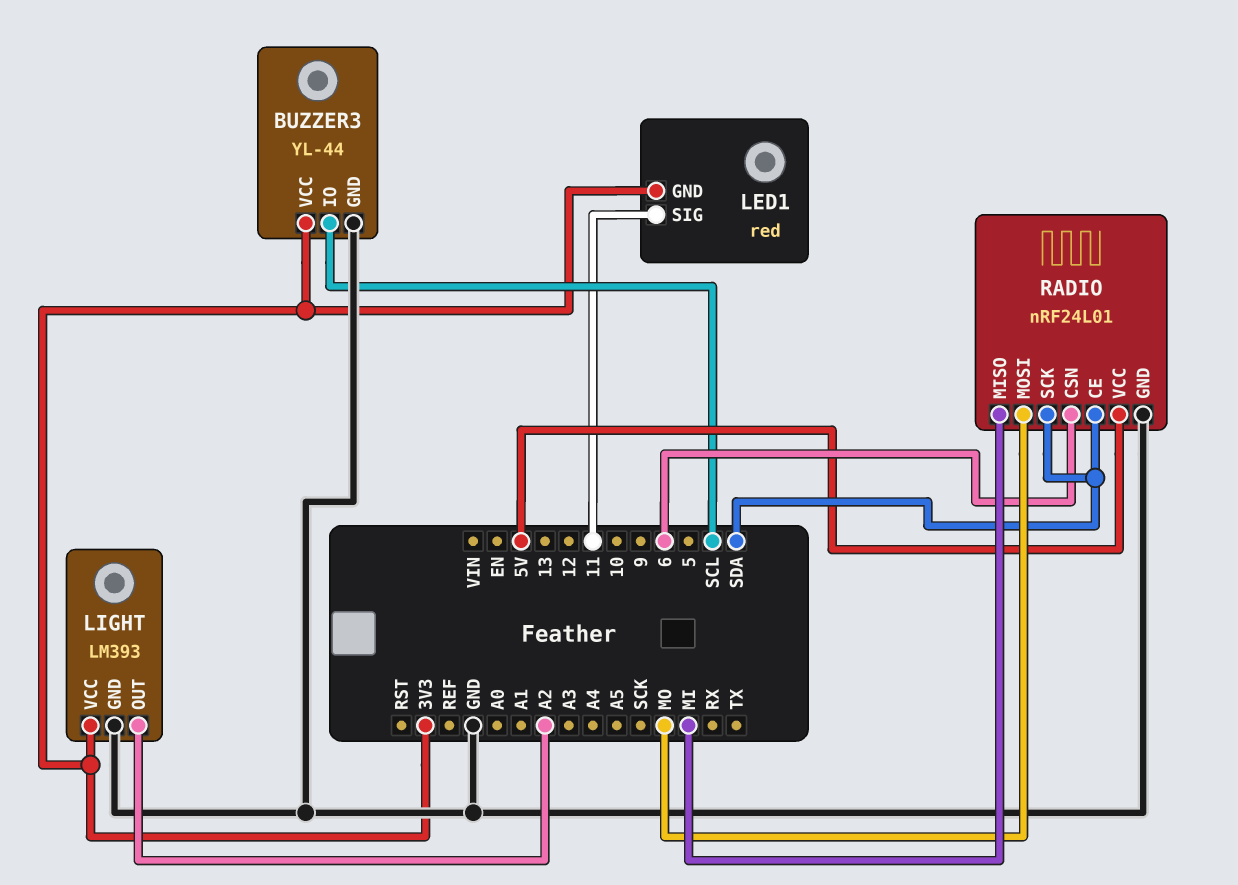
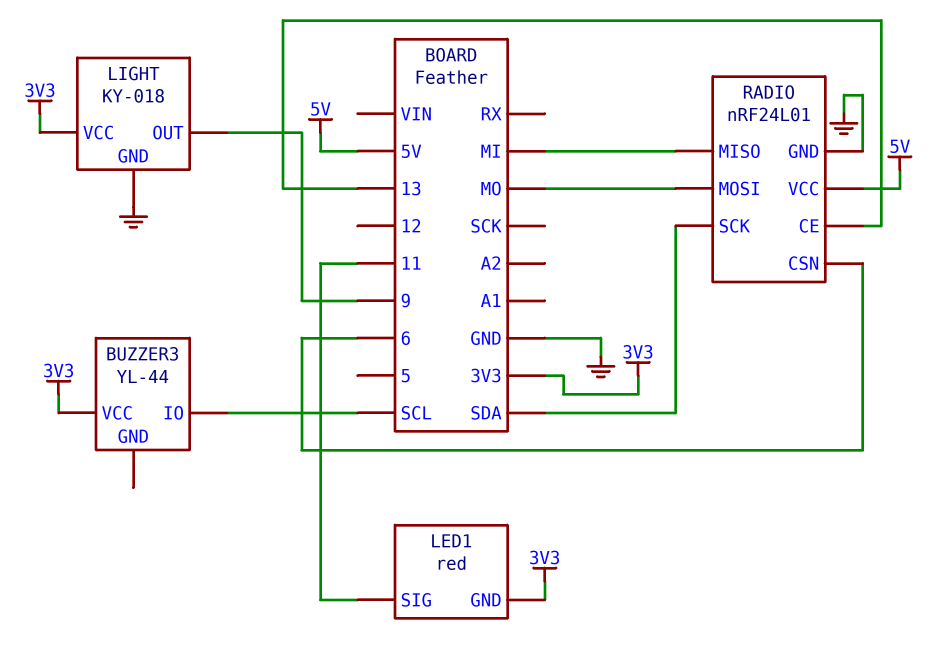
BUZZER3 pin GND: GND -> none
LIGHT: LM393 -> KY-018
LIGHT pin OUT: A2 -> 9
RADIO pin CE: SDA -> 13

